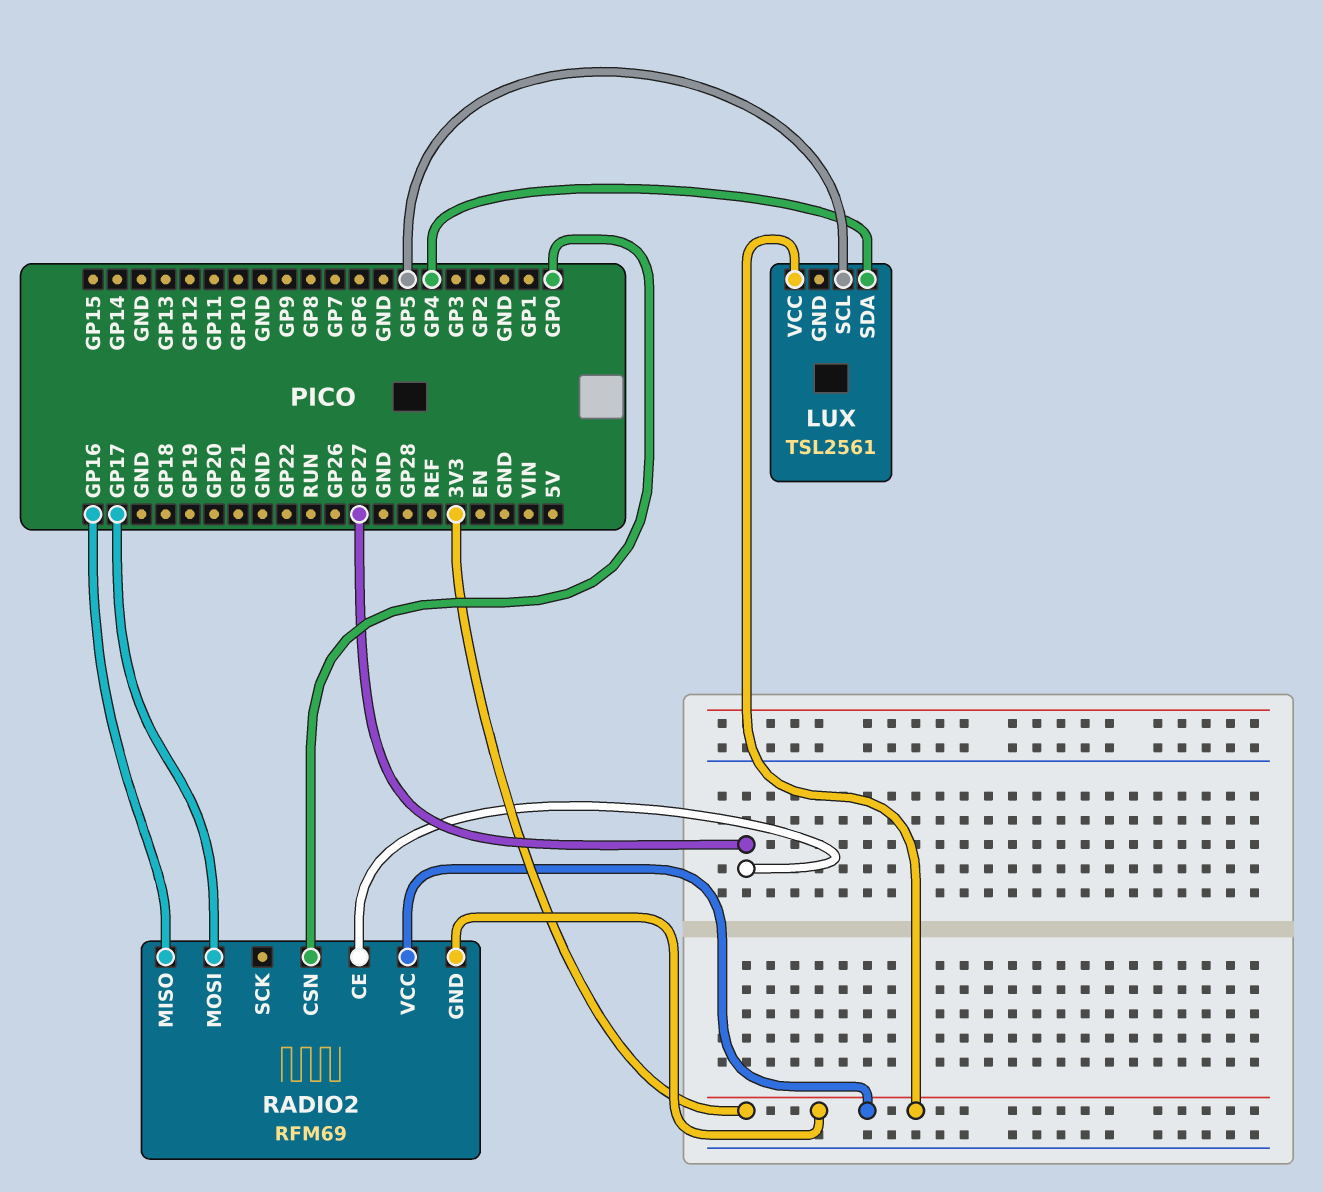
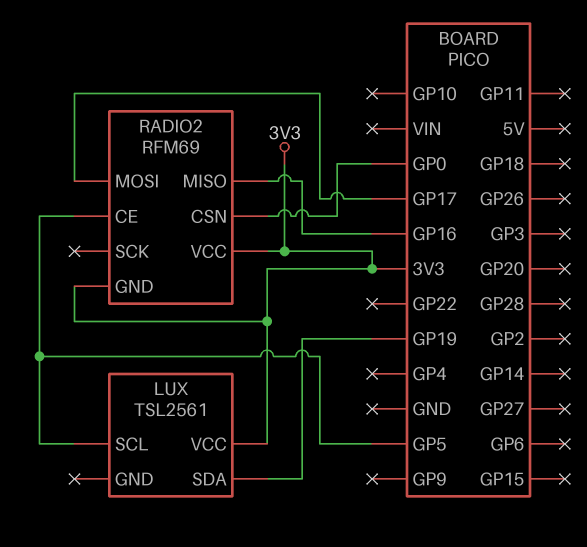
LUX pin SDA: GP4 -> GP19
RADIO2 pin CE: GP27 -> GP5

